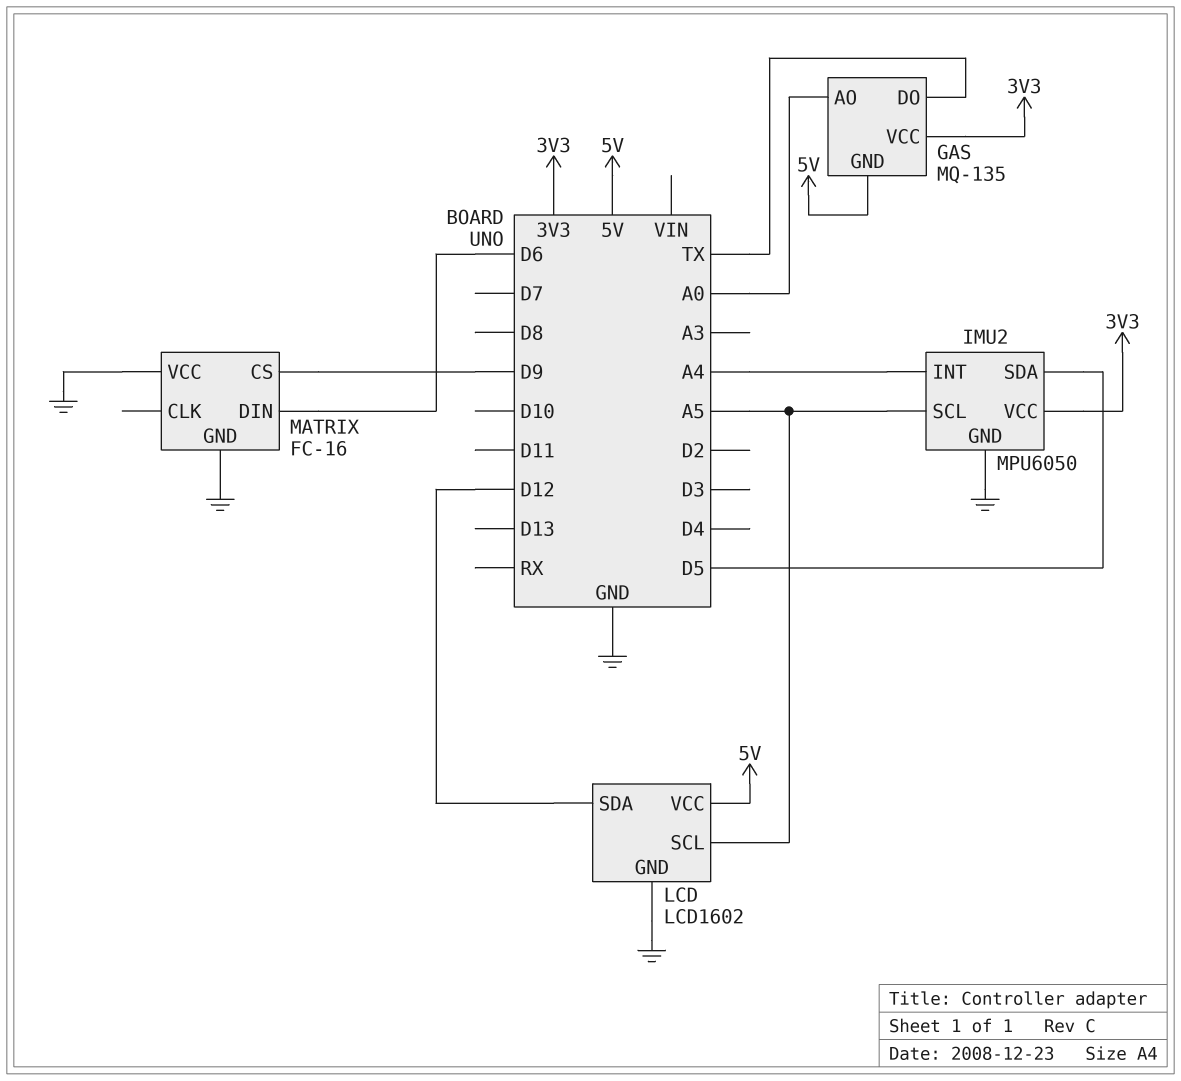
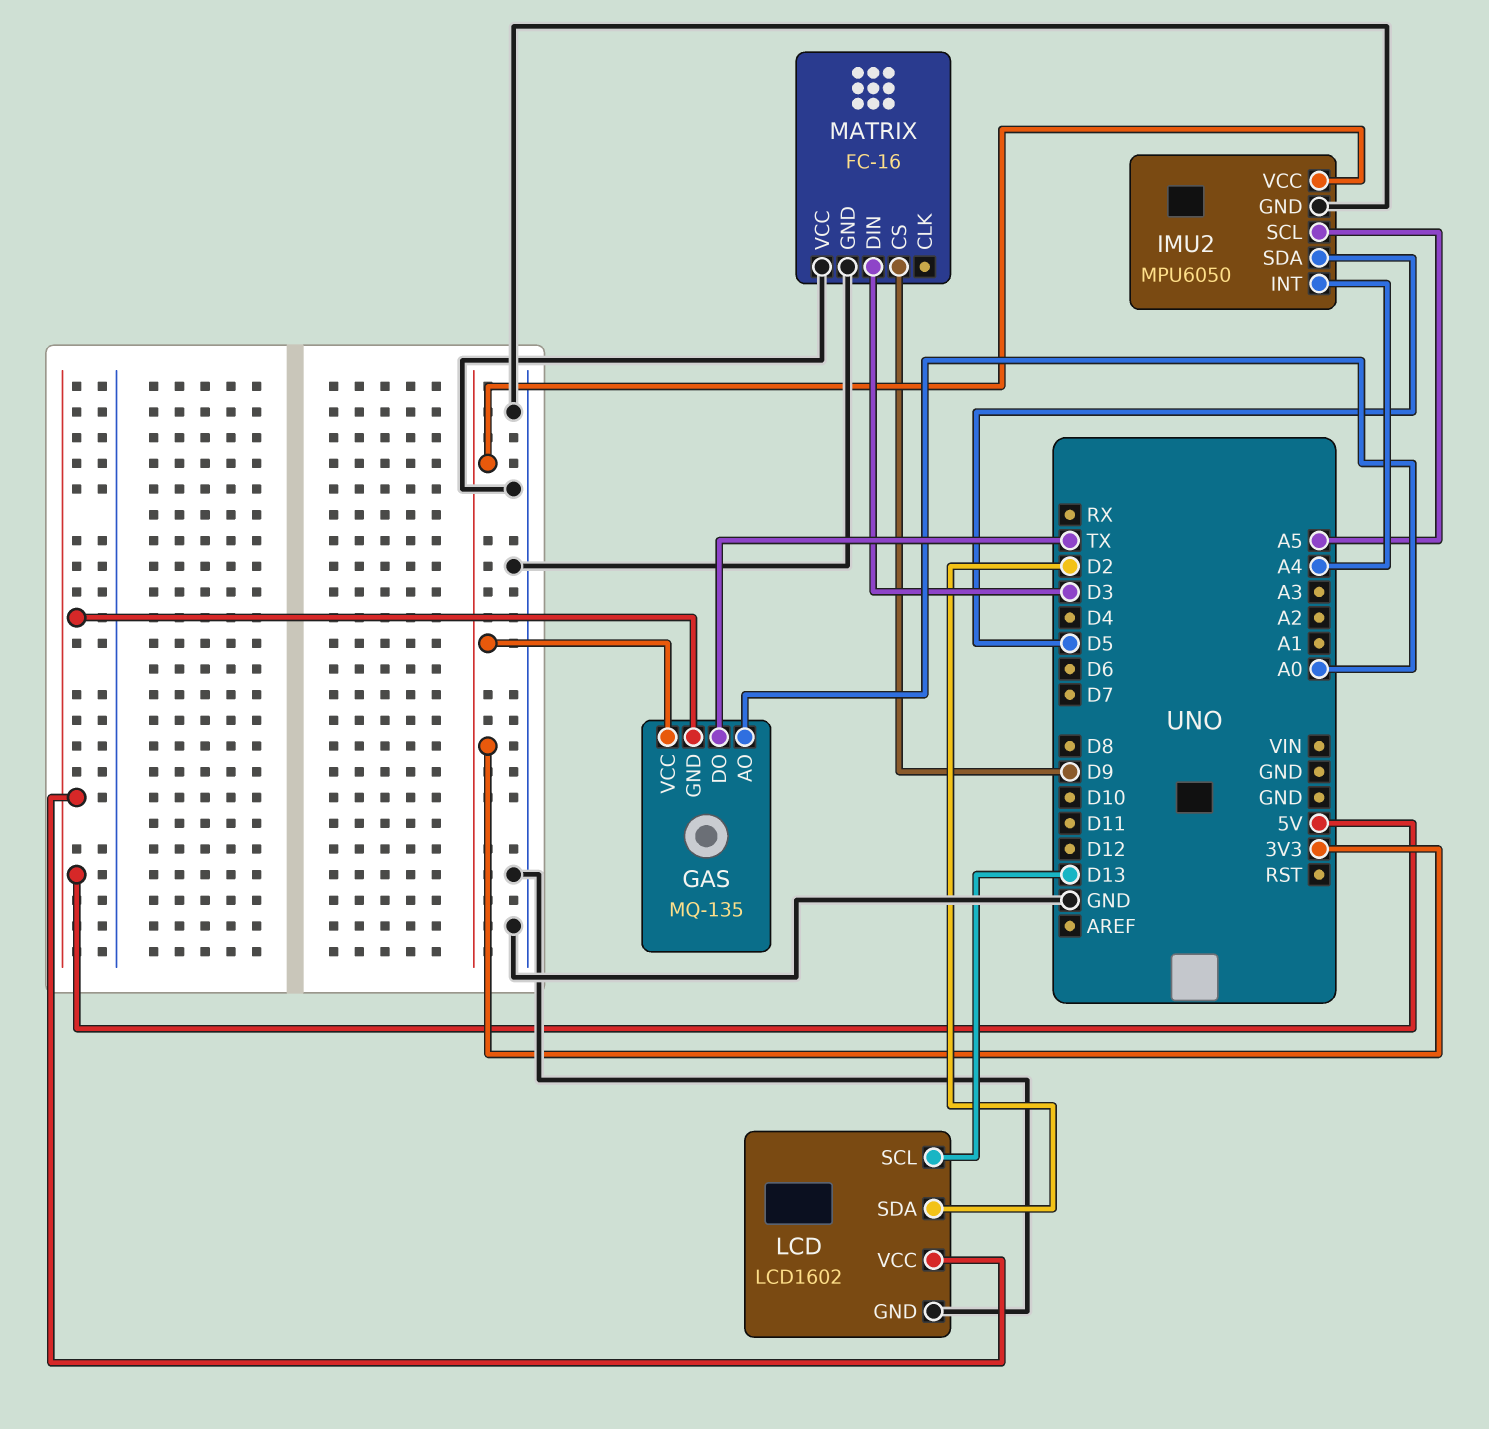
LCD pin SCL: A5 -> D13
LCD pin SDA: D12 -> D2
MATRIX pin DIN: D6 -> D3

